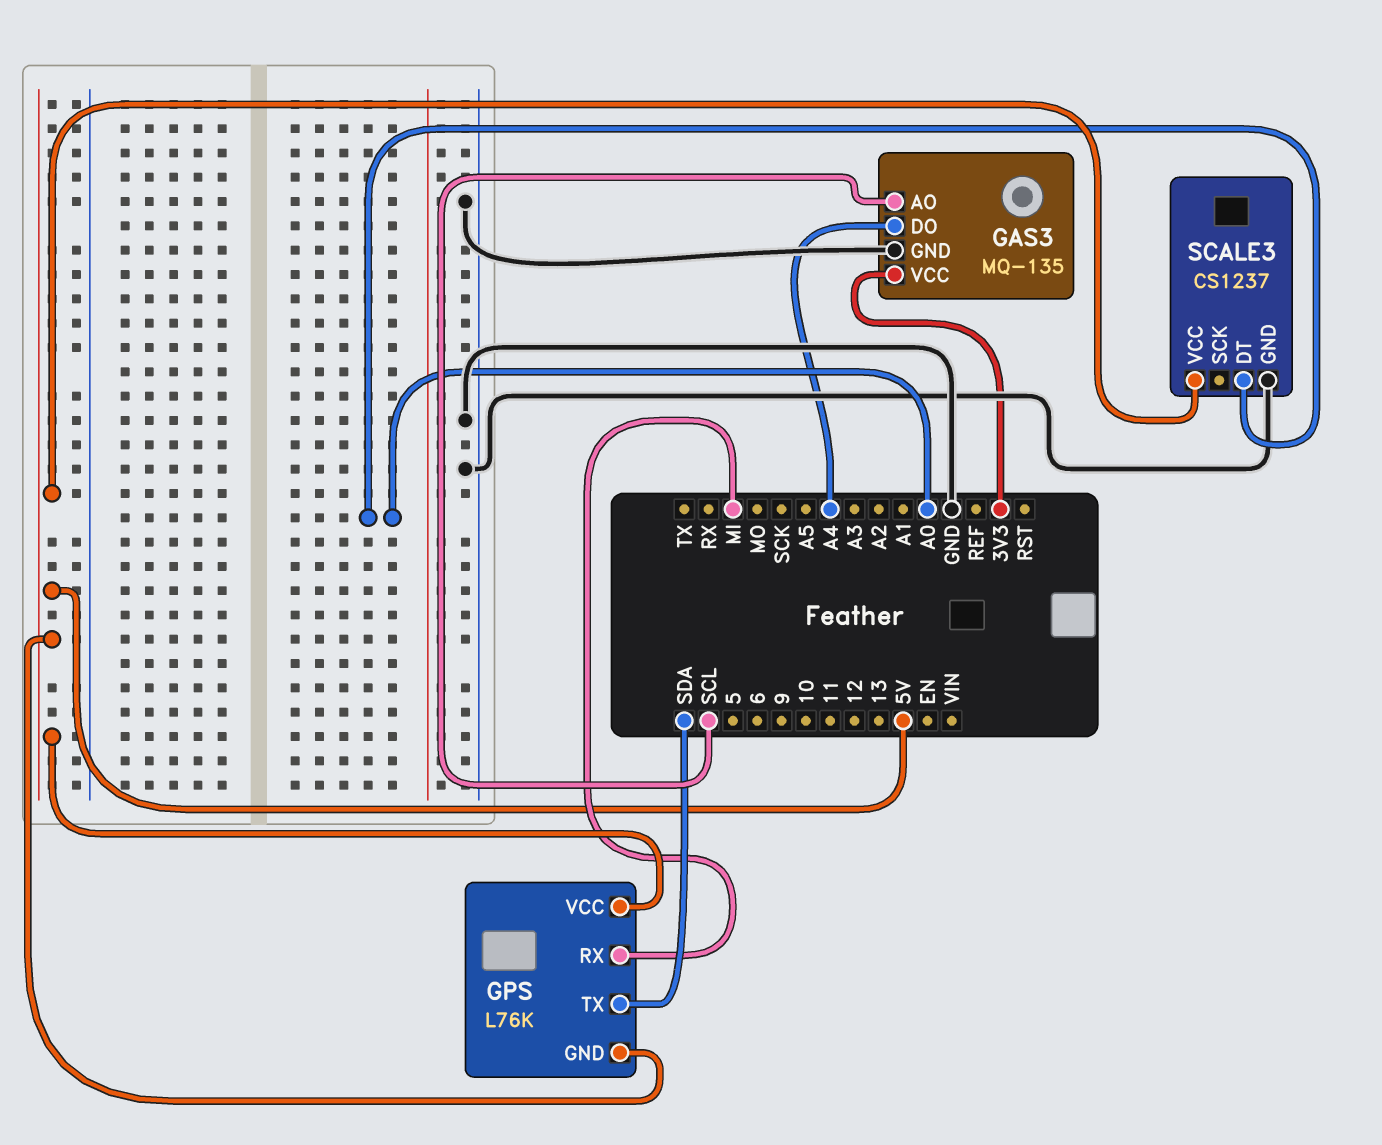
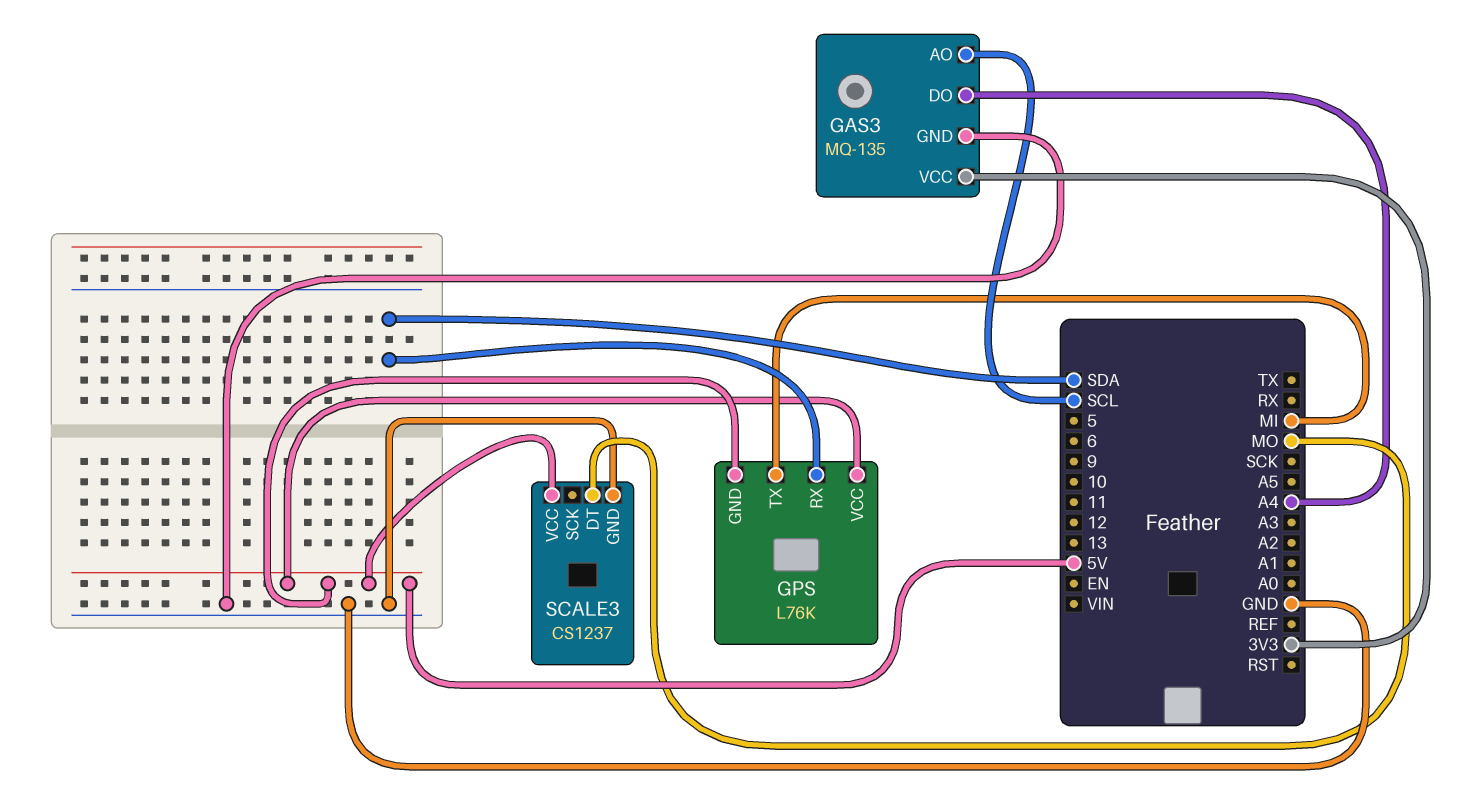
GPS pin RX: MI -> SDA
GPS pin TX: SDA -> MI
SCALE3 pin DT: A0 -> MO

